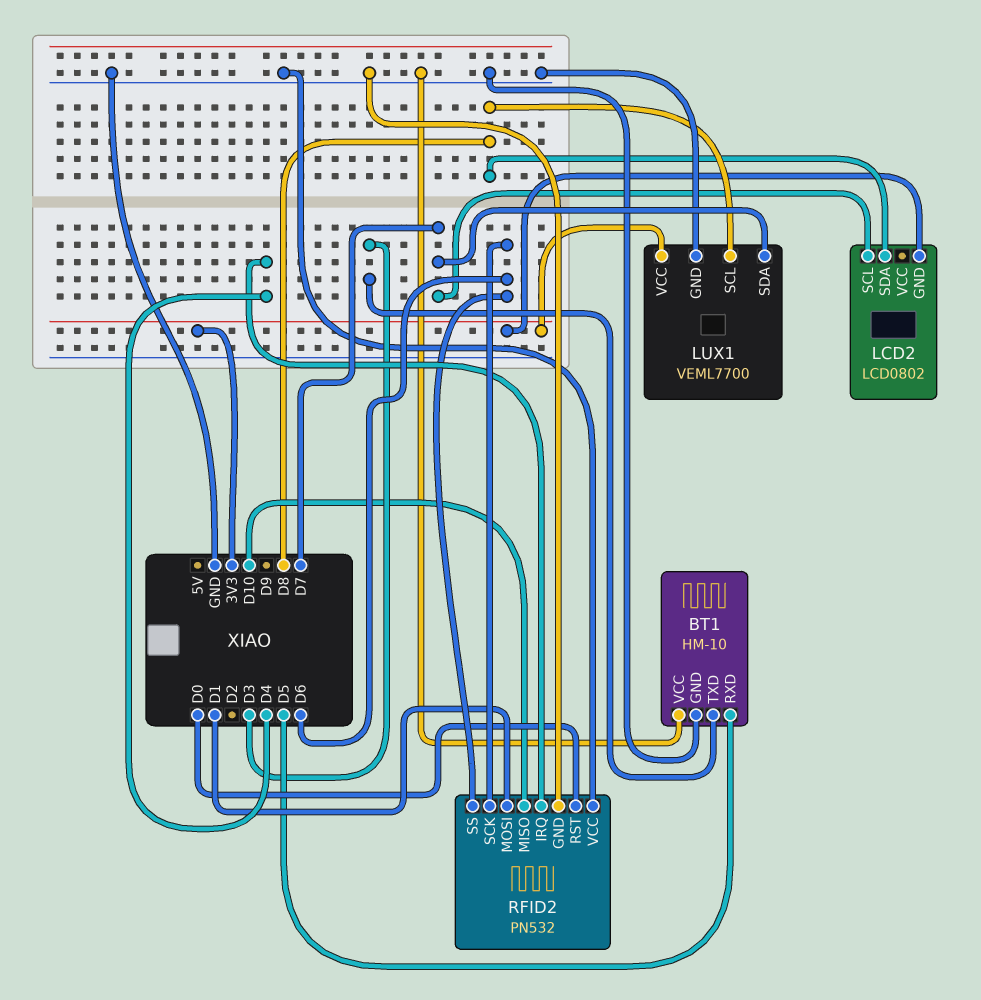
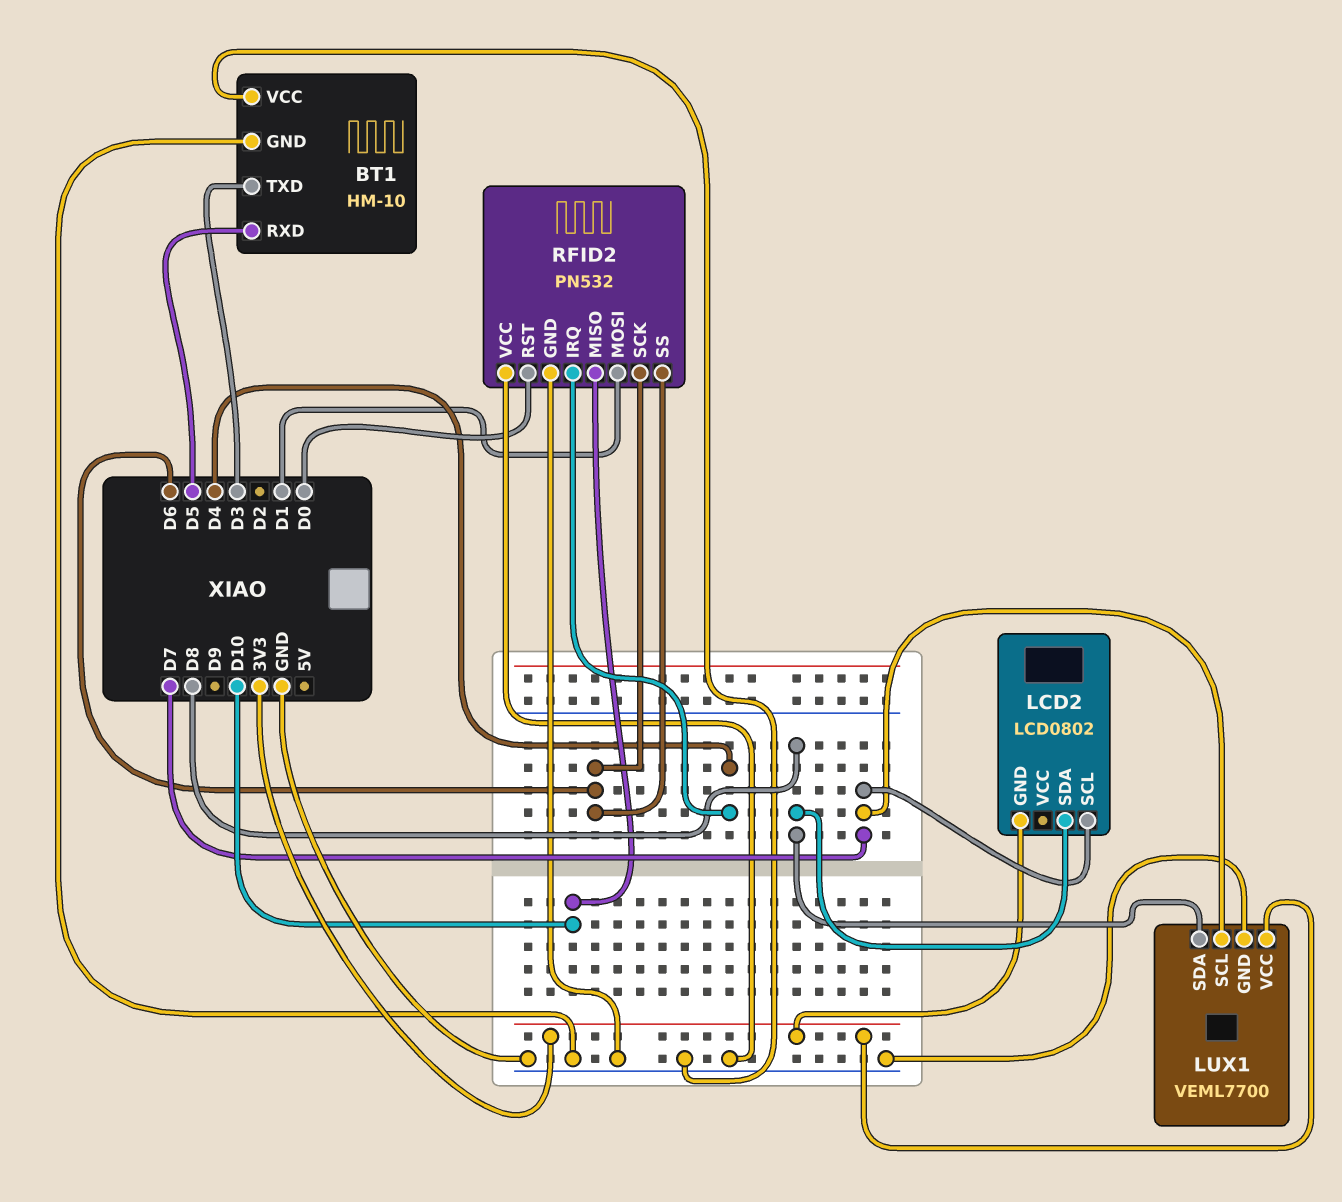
LUX1 pin SCL: D8 -> D7
LUX1 pin SDA: D7 -> D8

